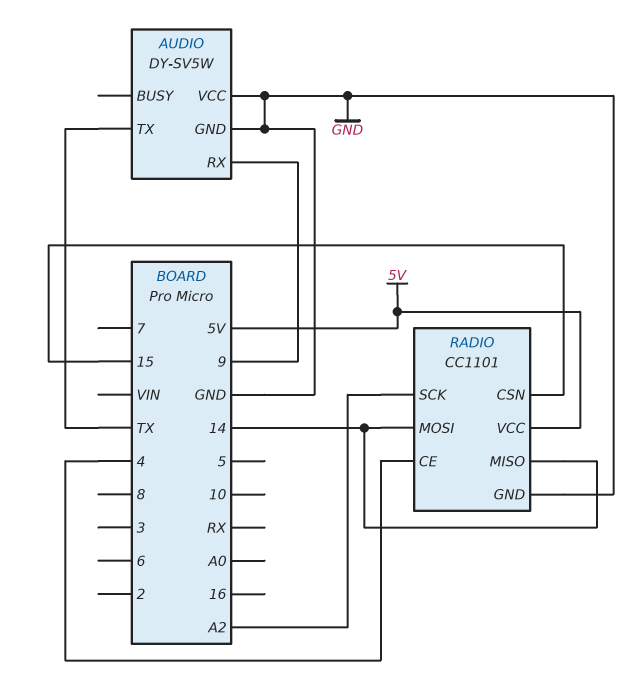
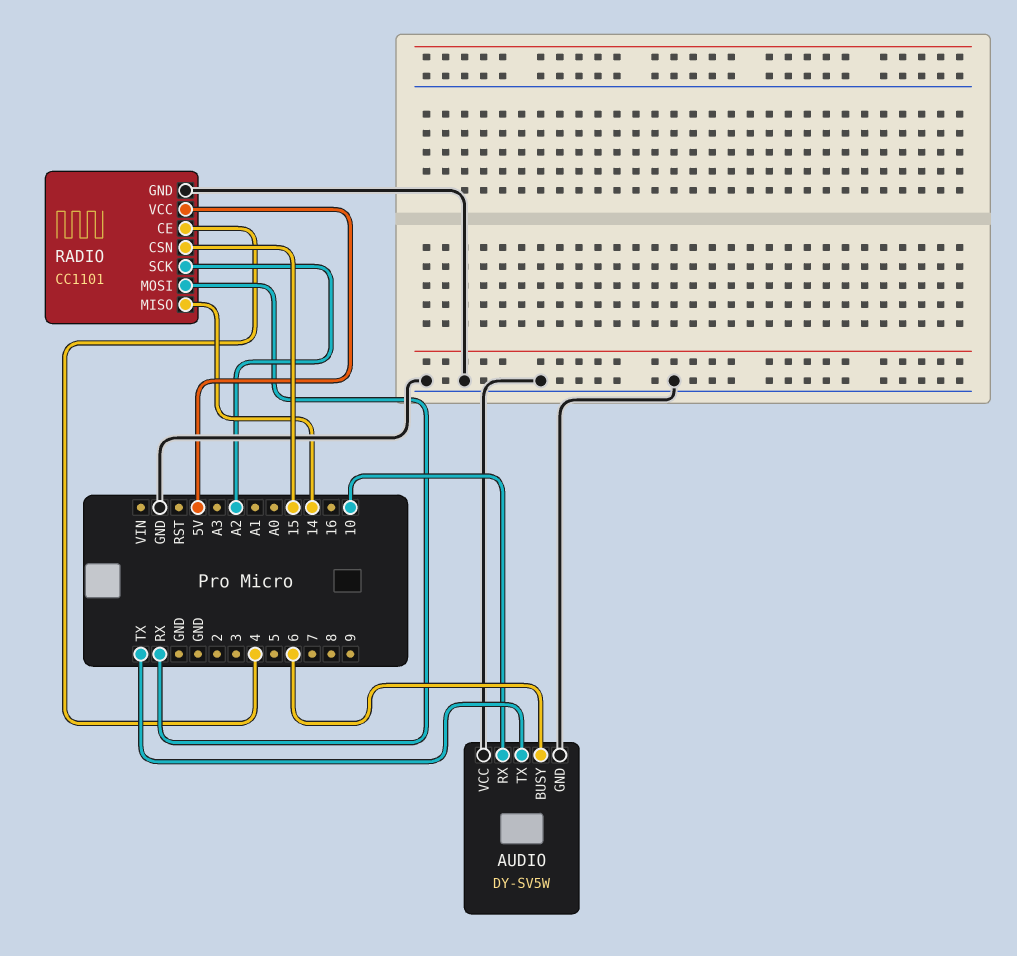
AUDIO pin BUSY: none -> 6
AUDIO pin RX: 9 -> 10
RADIO pin MOSI: 14 -> RX

